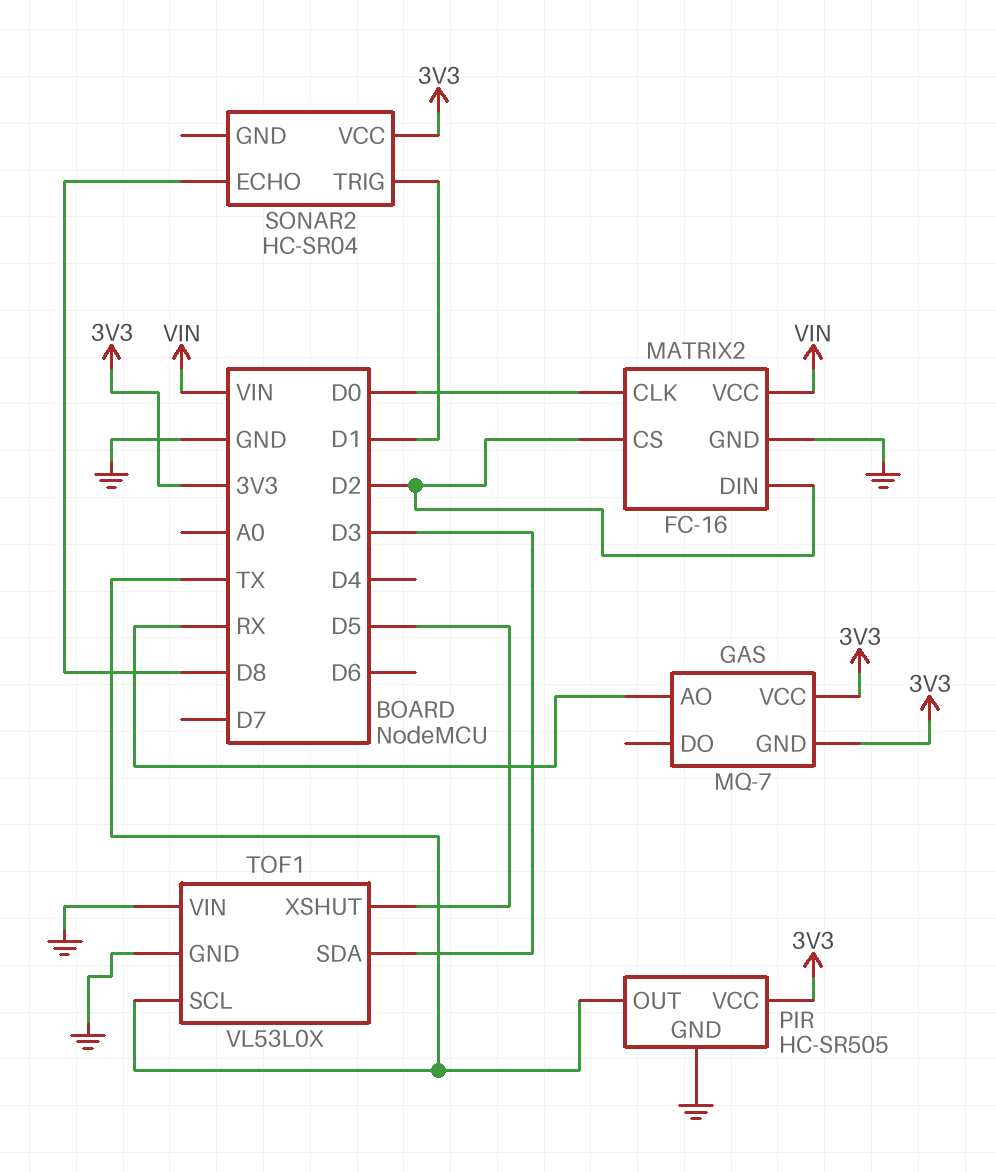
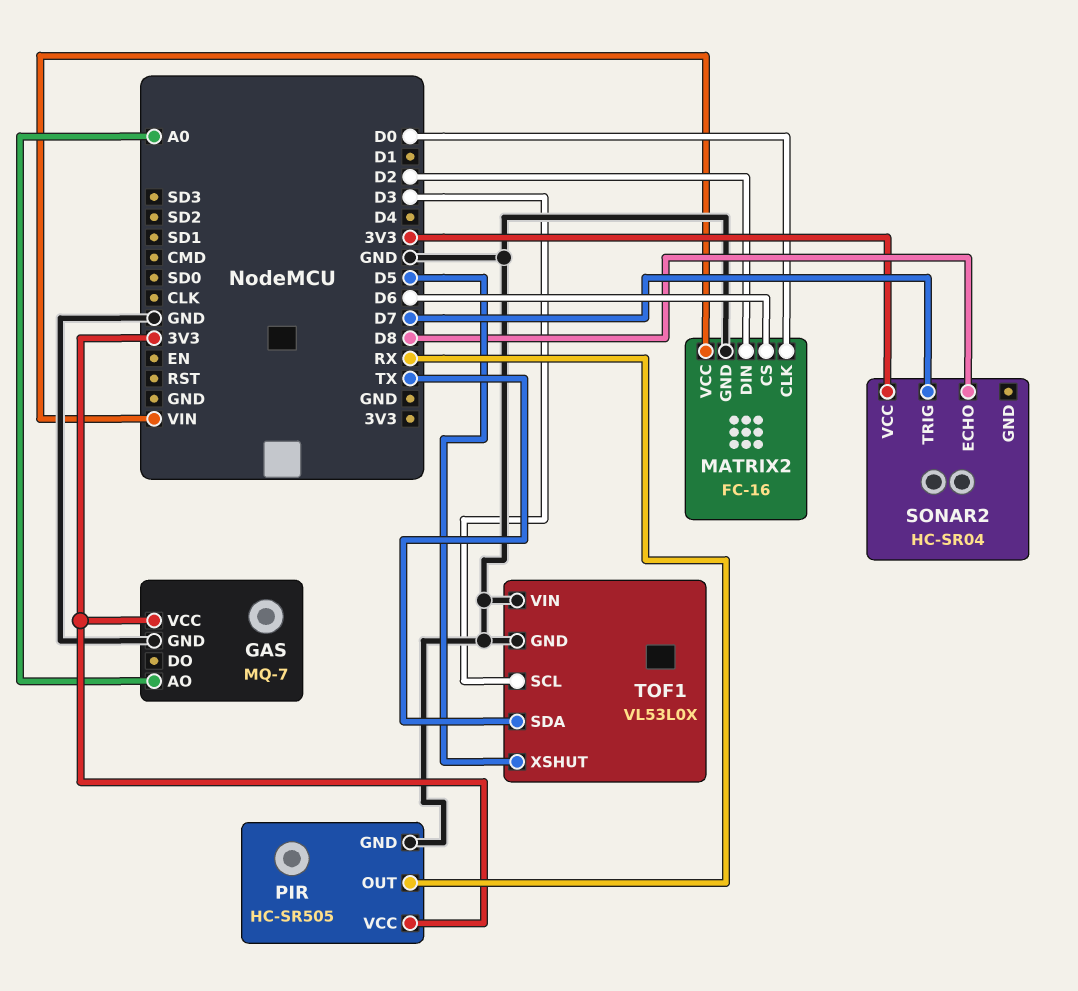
GAS pin AO: RX -> A0
GAS pin GND: 3V3 -> GND
MATRIX2 pin CS: D2 -> D6
PIR pin OUT: TX -> RX
SONAR2 pin TRIG: D1 -> D7
TOF1 pin SCL: TX -> D3
TOF1 pin SDA: D3 -> TX

